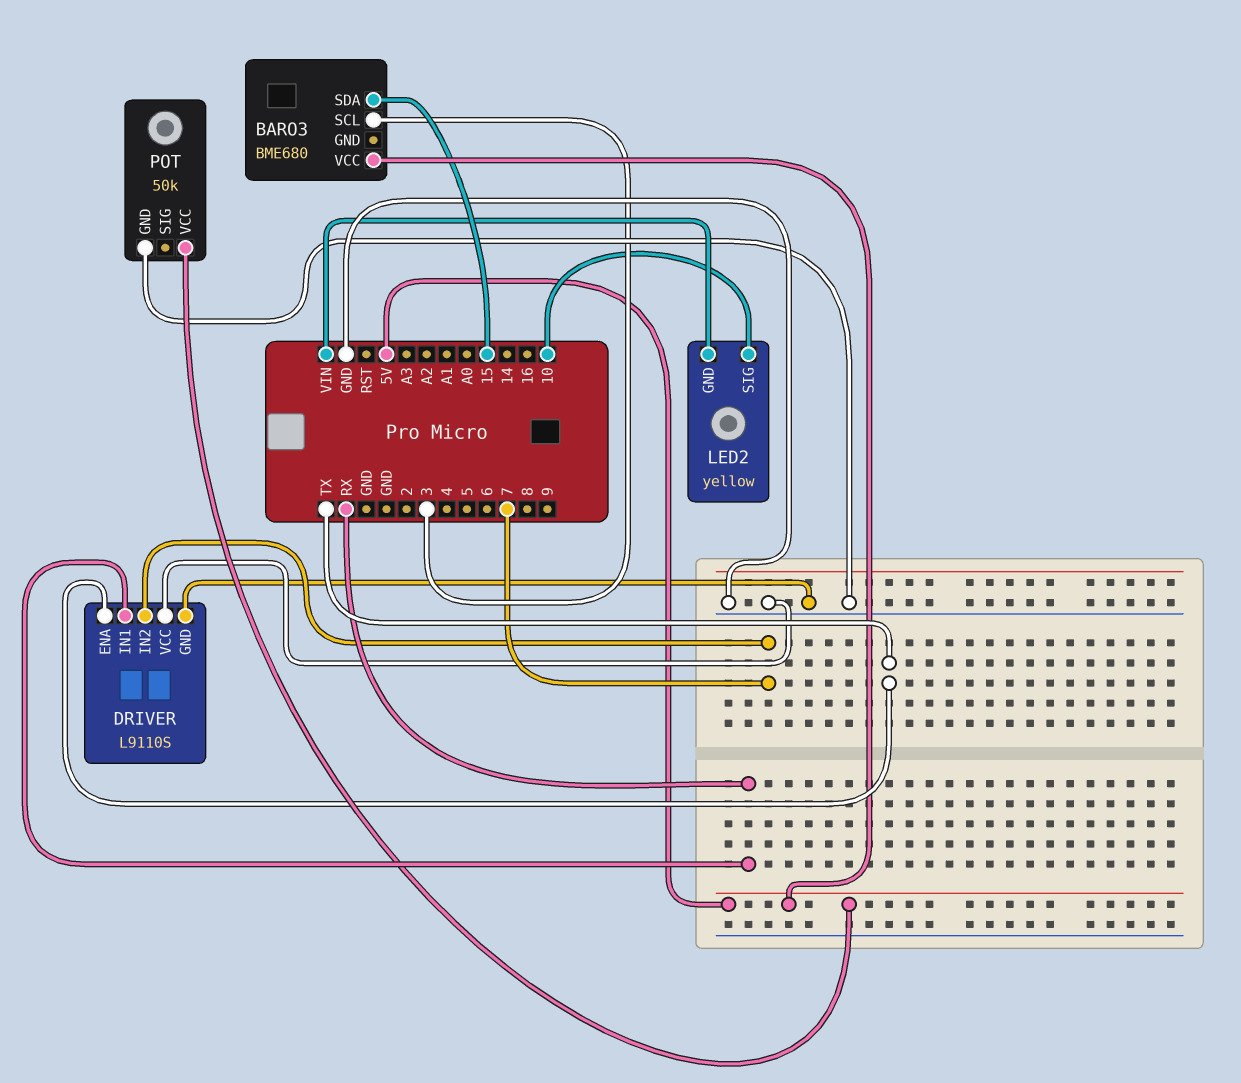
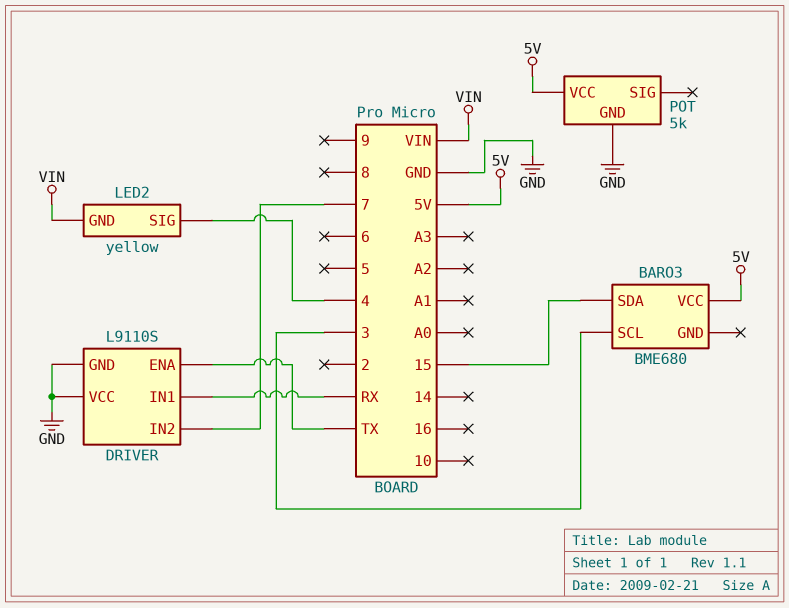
LED2 pin SIG: 10 -> 4
POT: 50k -> 5k

